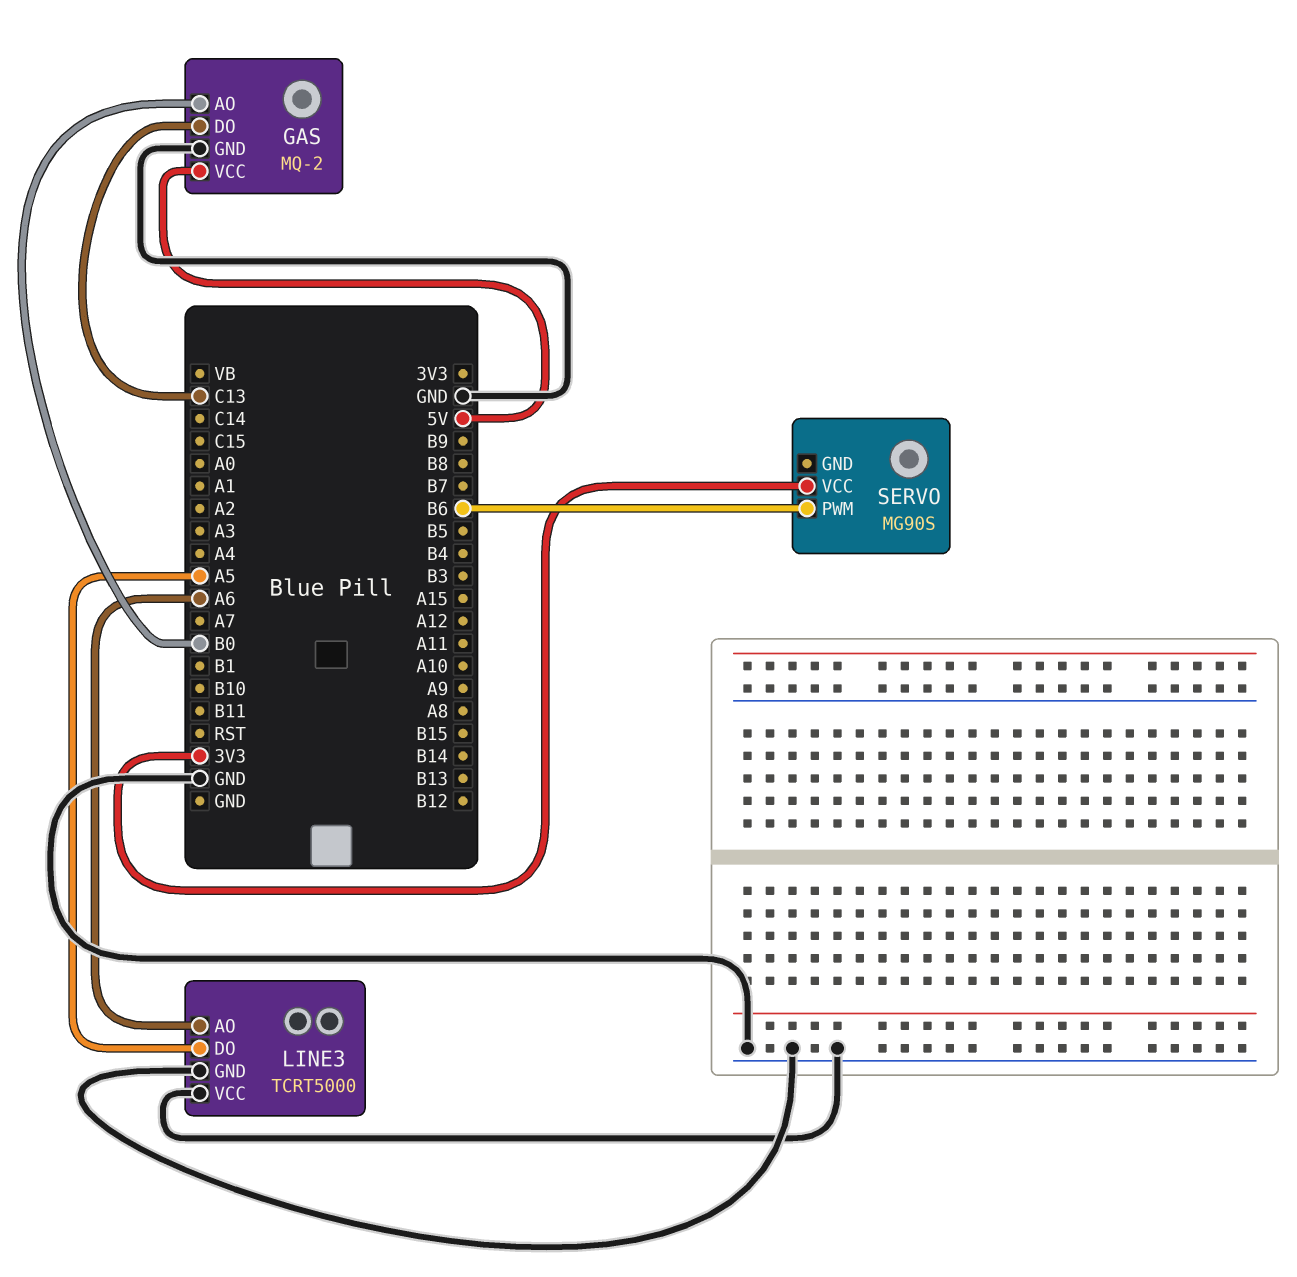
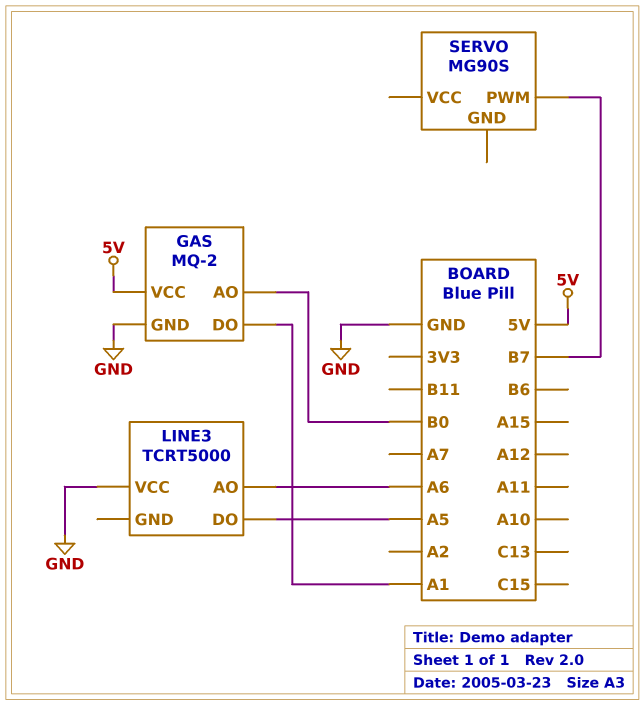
GAS pin DO: C13 -> A1
LINE3 pin GND: GND -> none
SERVO pin PWM: B6 -> B7
SERVO pin VCC: 3V3 -> none

